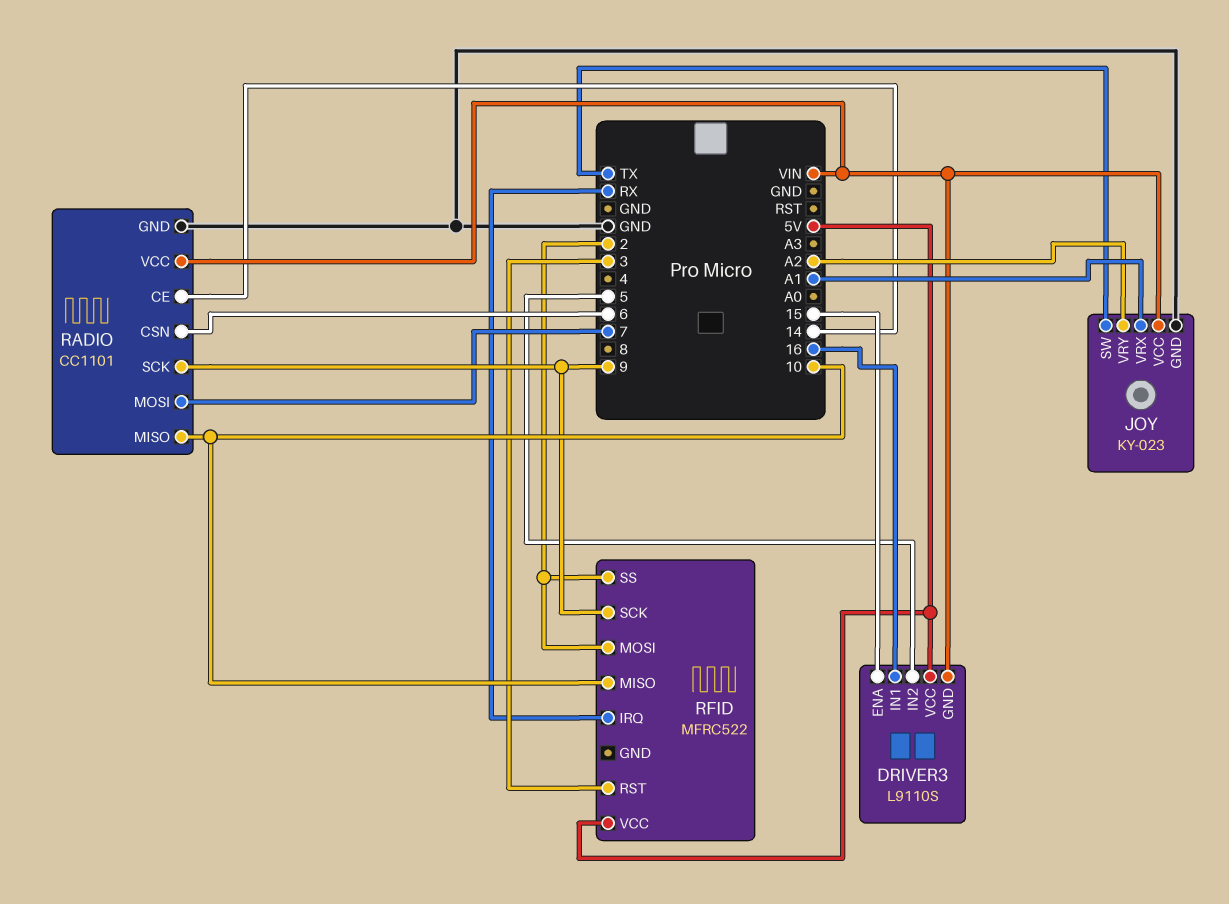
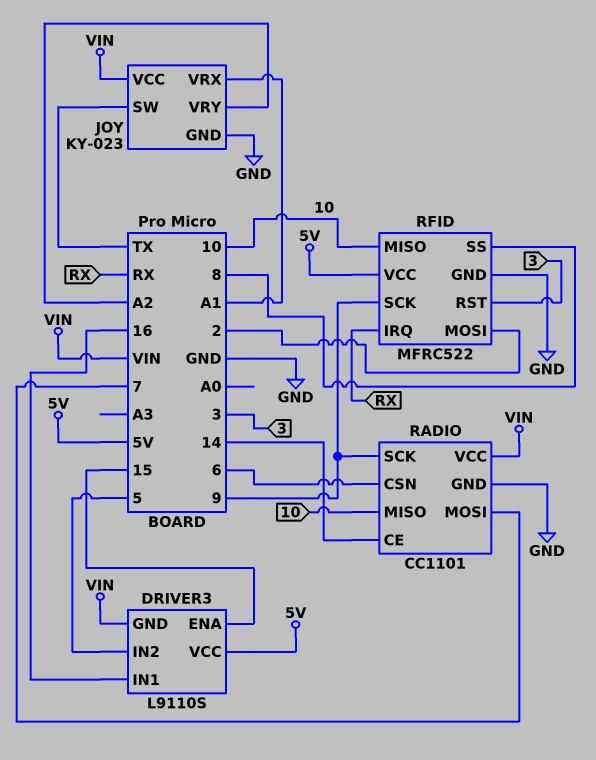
RFID pin GND: none -> GND
RFID pin SS: 2 -> 8

